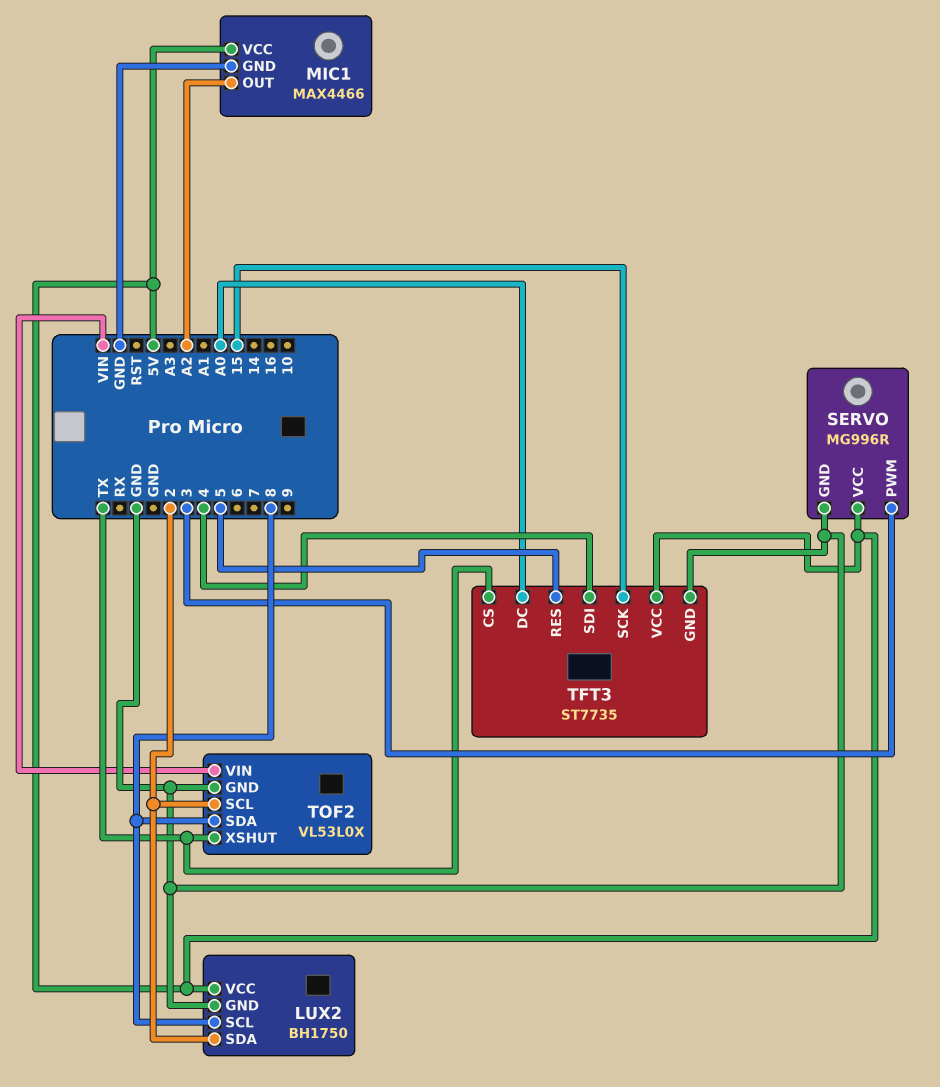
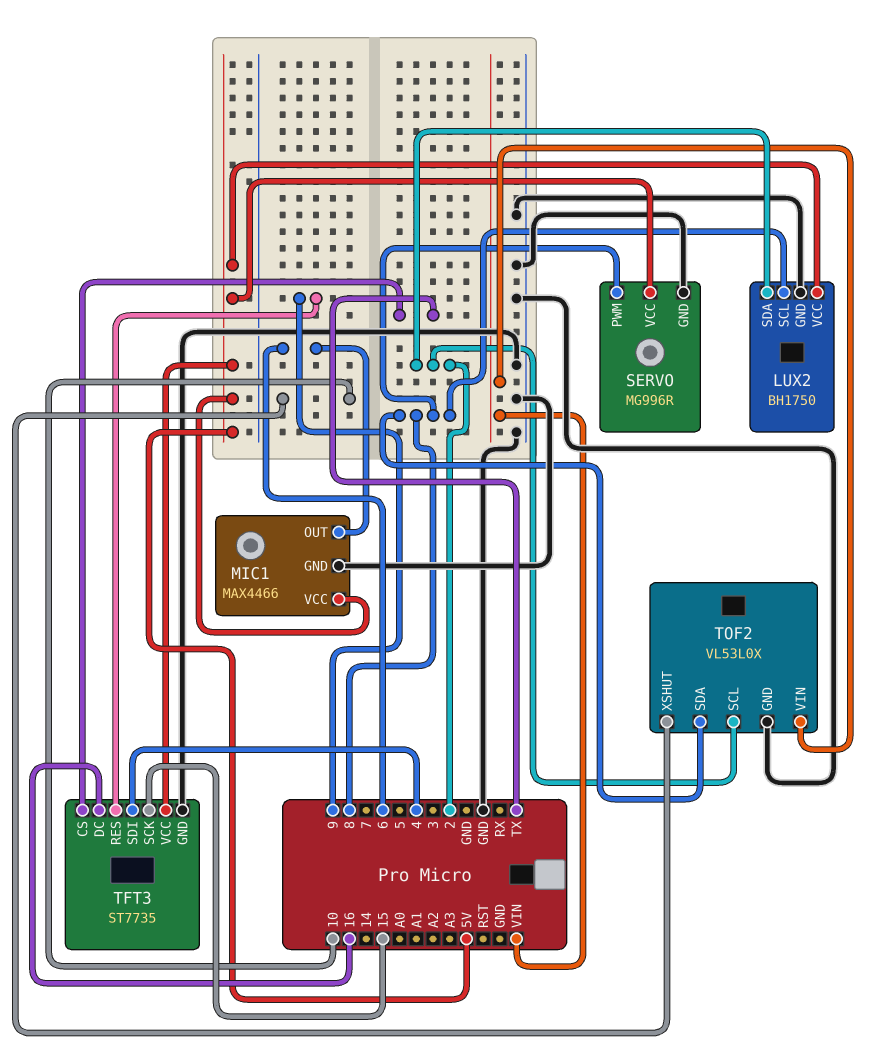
MIC1 pin OUT: A2 -> 6
SERVO pin PWM: 3 -> 8
TFT3 pin DC: A0 -> 16
TFT3 pin RES: 5 -> 9
TOF2 pin XSHUT: TX -> 10

